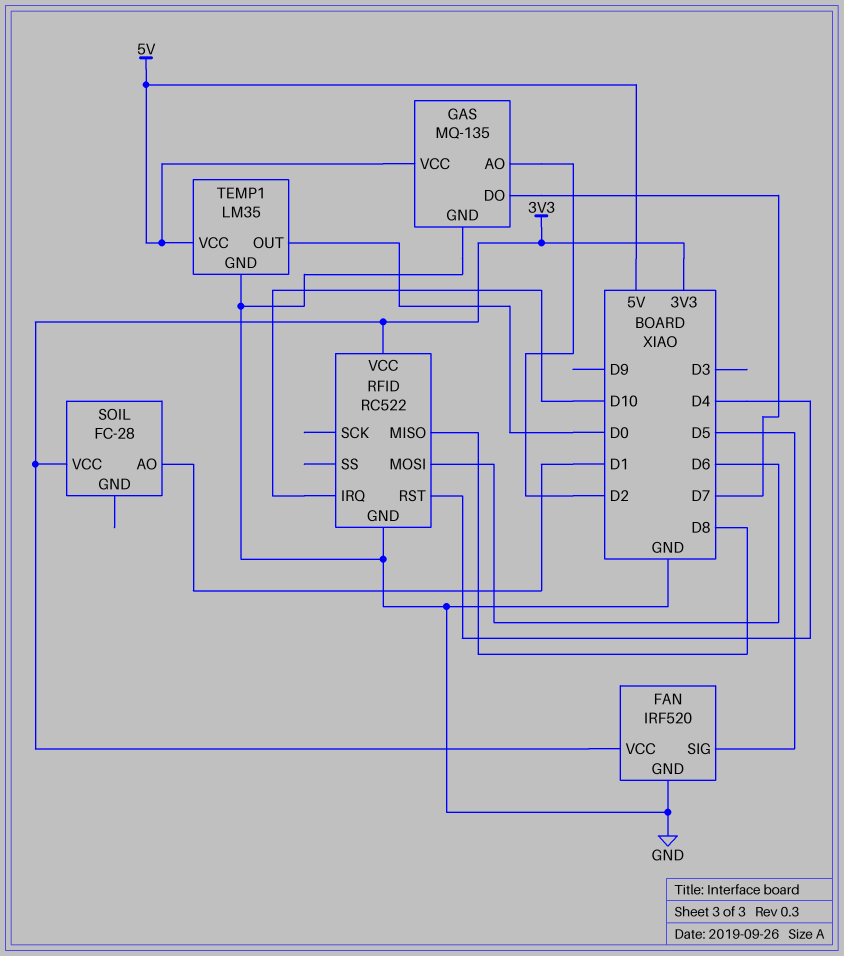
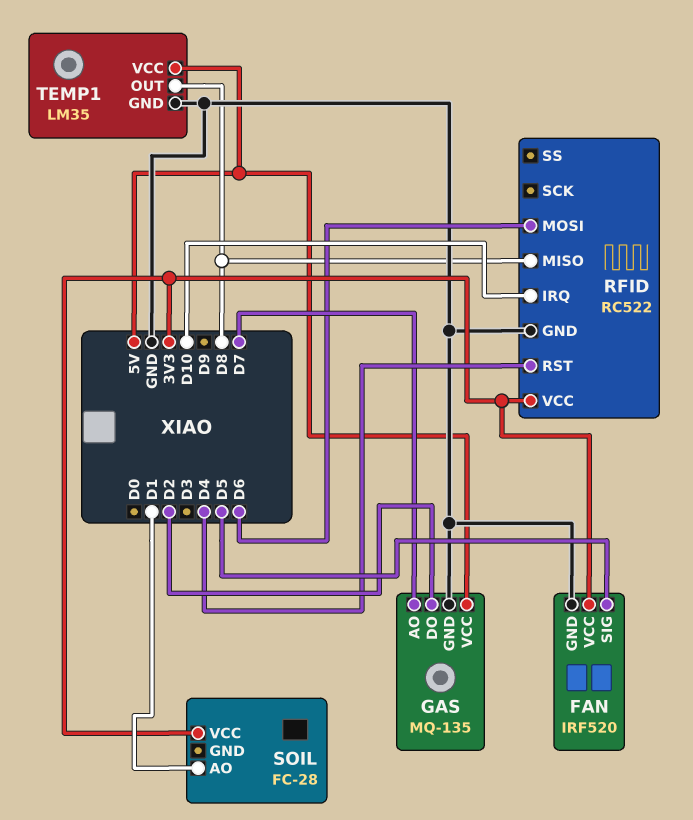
GAS pin AO: D2 -> D7
GAS pin DO: D7 -> D2
TEMP1 pin OUT: D0 -> D8

